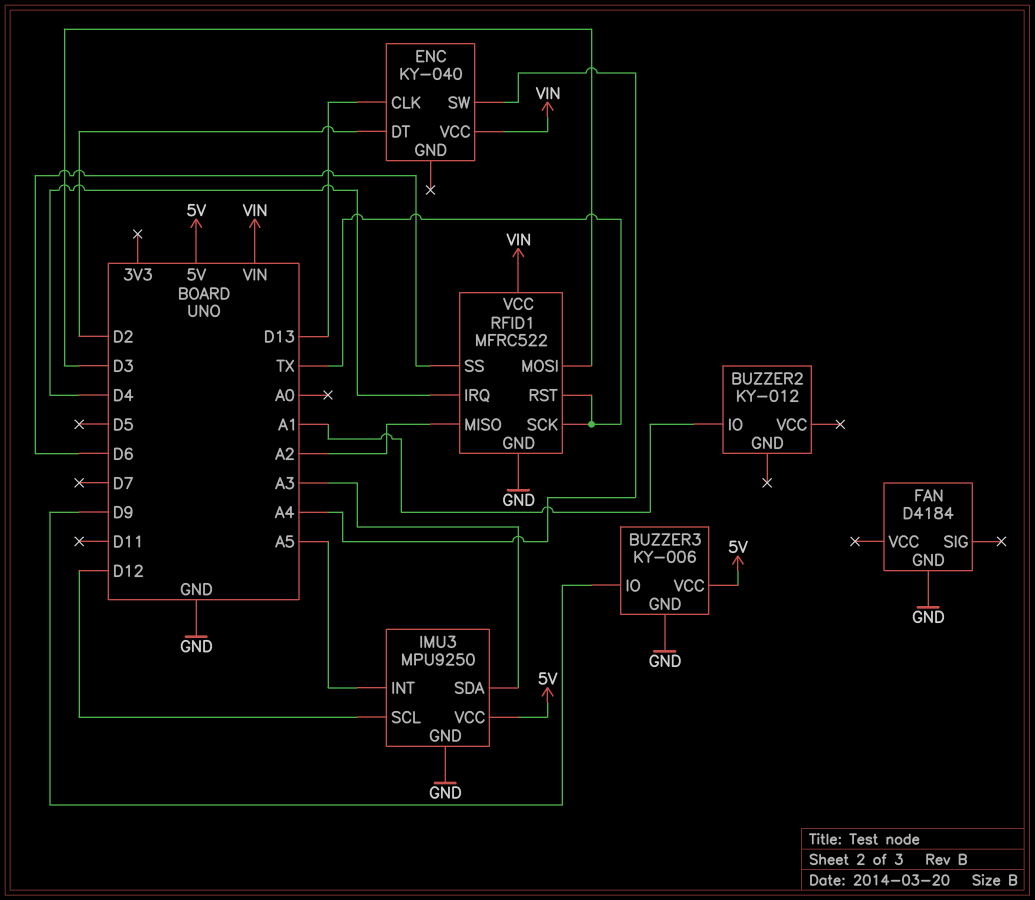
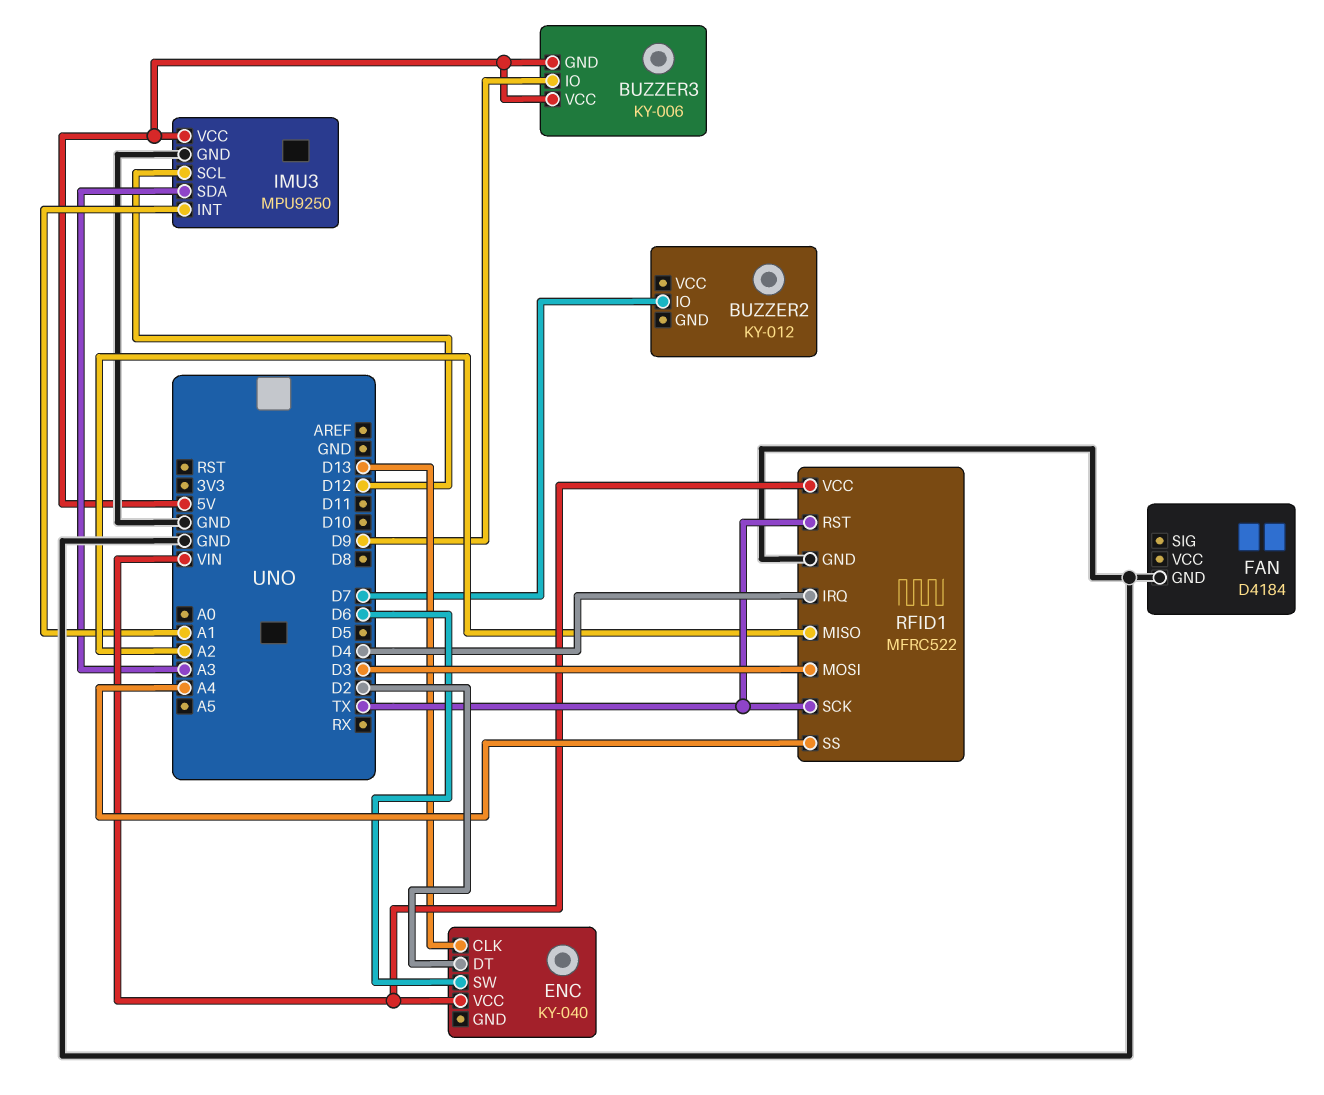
BUZZER2 pin IO: A1 -> D7
BUZZER3 pin GND: GND -> 5V
ENC pin SW: A4 -> D6
IMU3 pin INT: A5 -> A1
RFID1 pin SS: D6 -> A4

